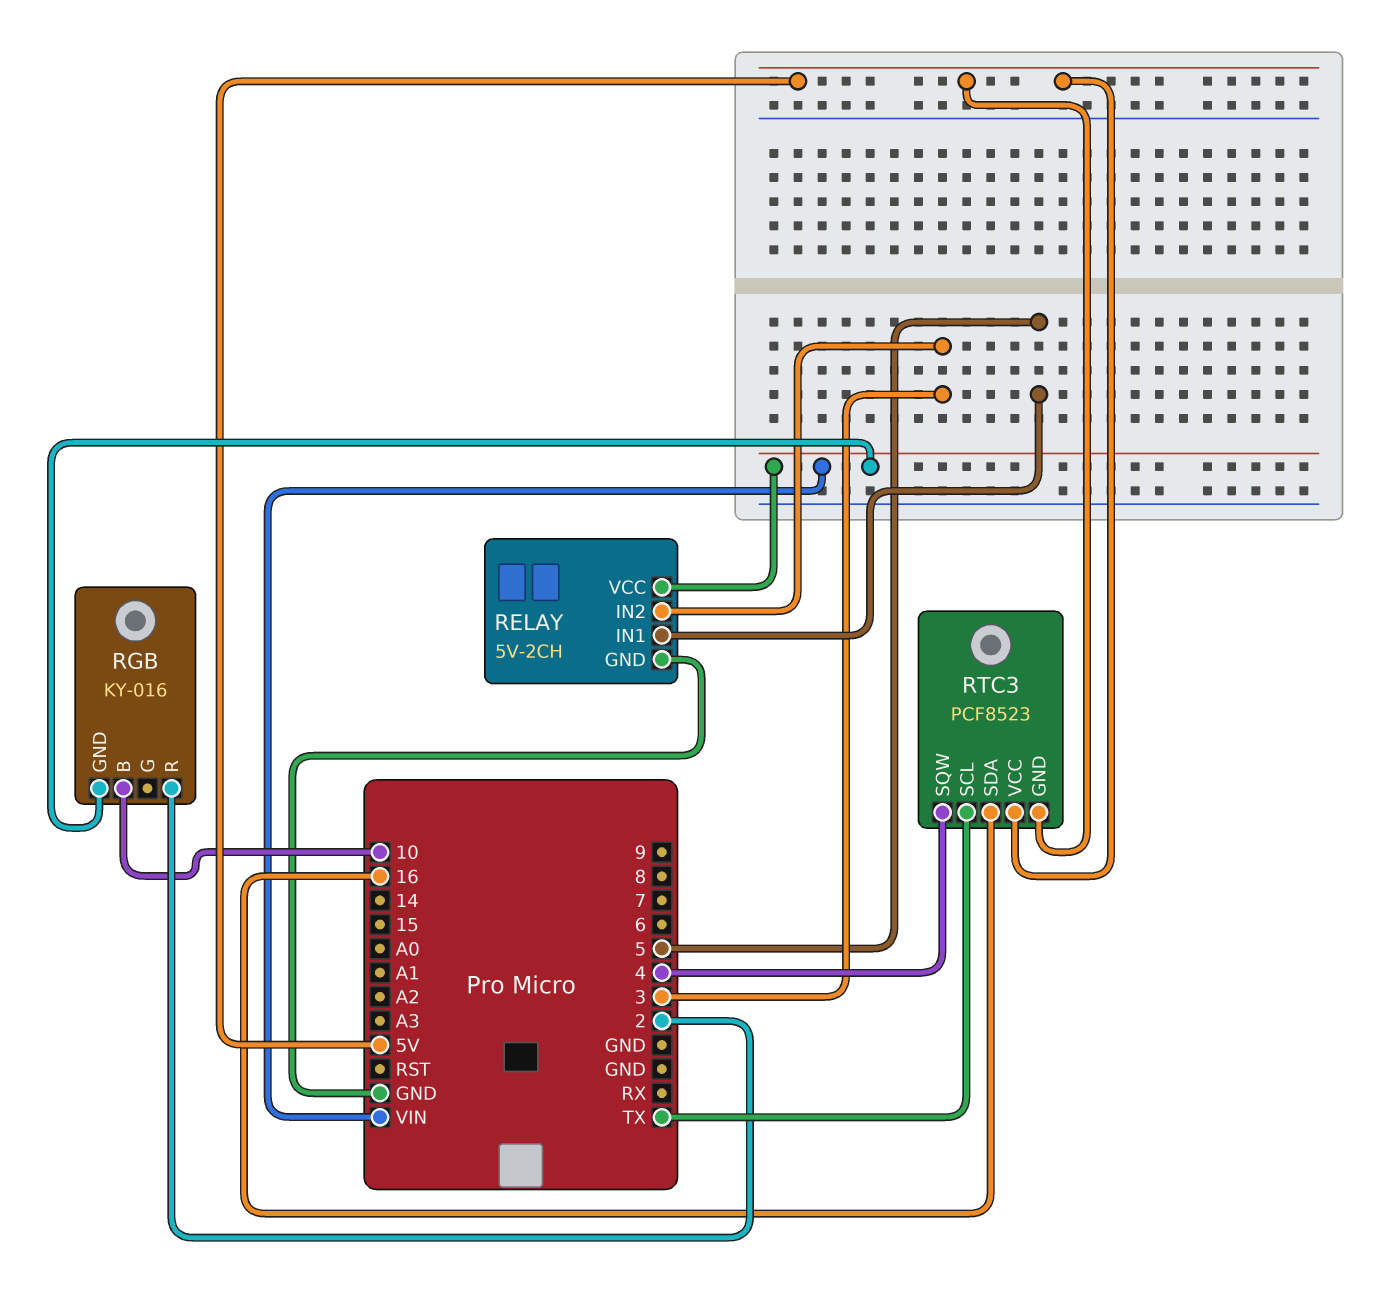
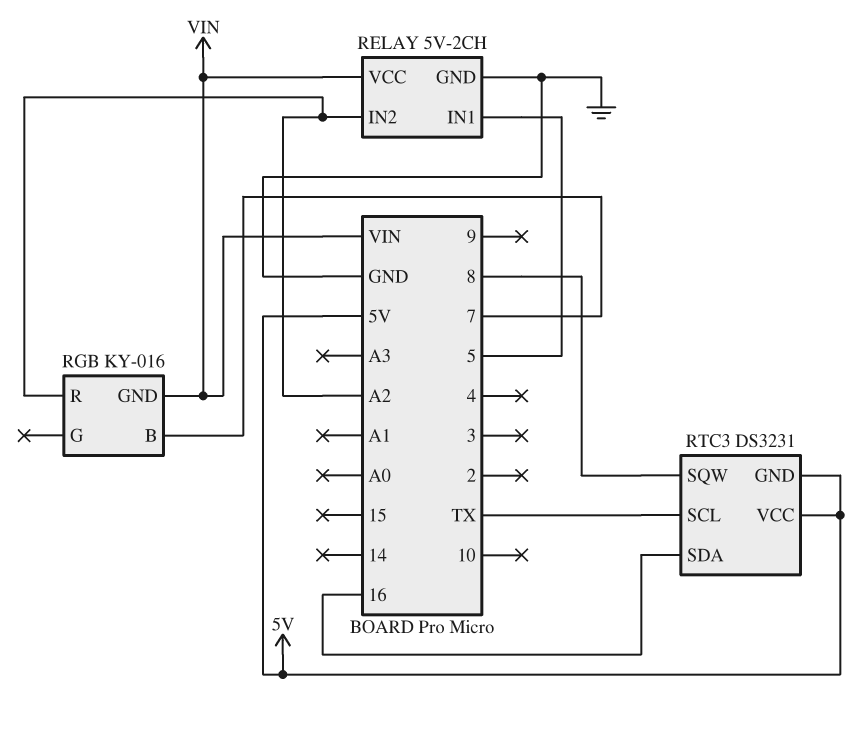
RELAY pin IN2: 3 -> A2
RGB pin B: 10 -> 7
RGB pin R: 2 -> A2
RTC3: PCF8523 -> DS3231
RTC3 pin SQW: 4 -> 8

